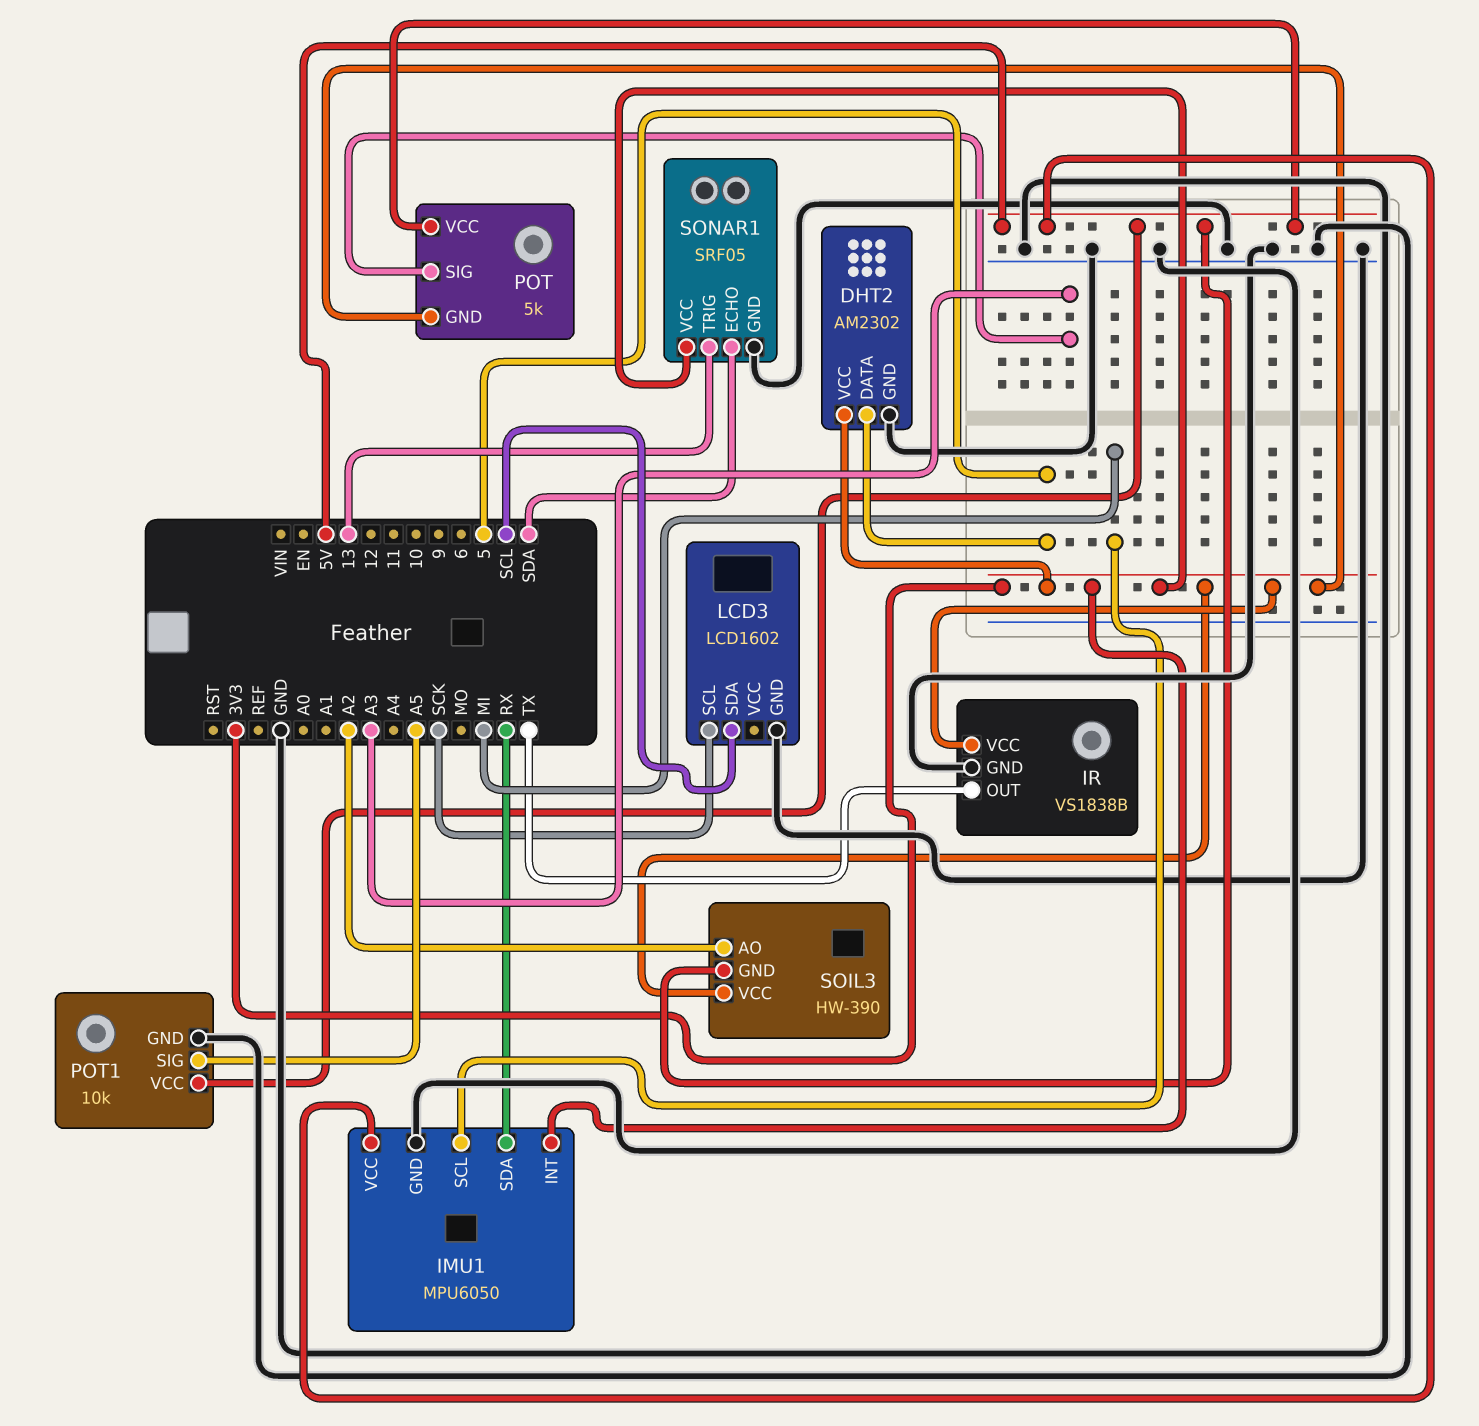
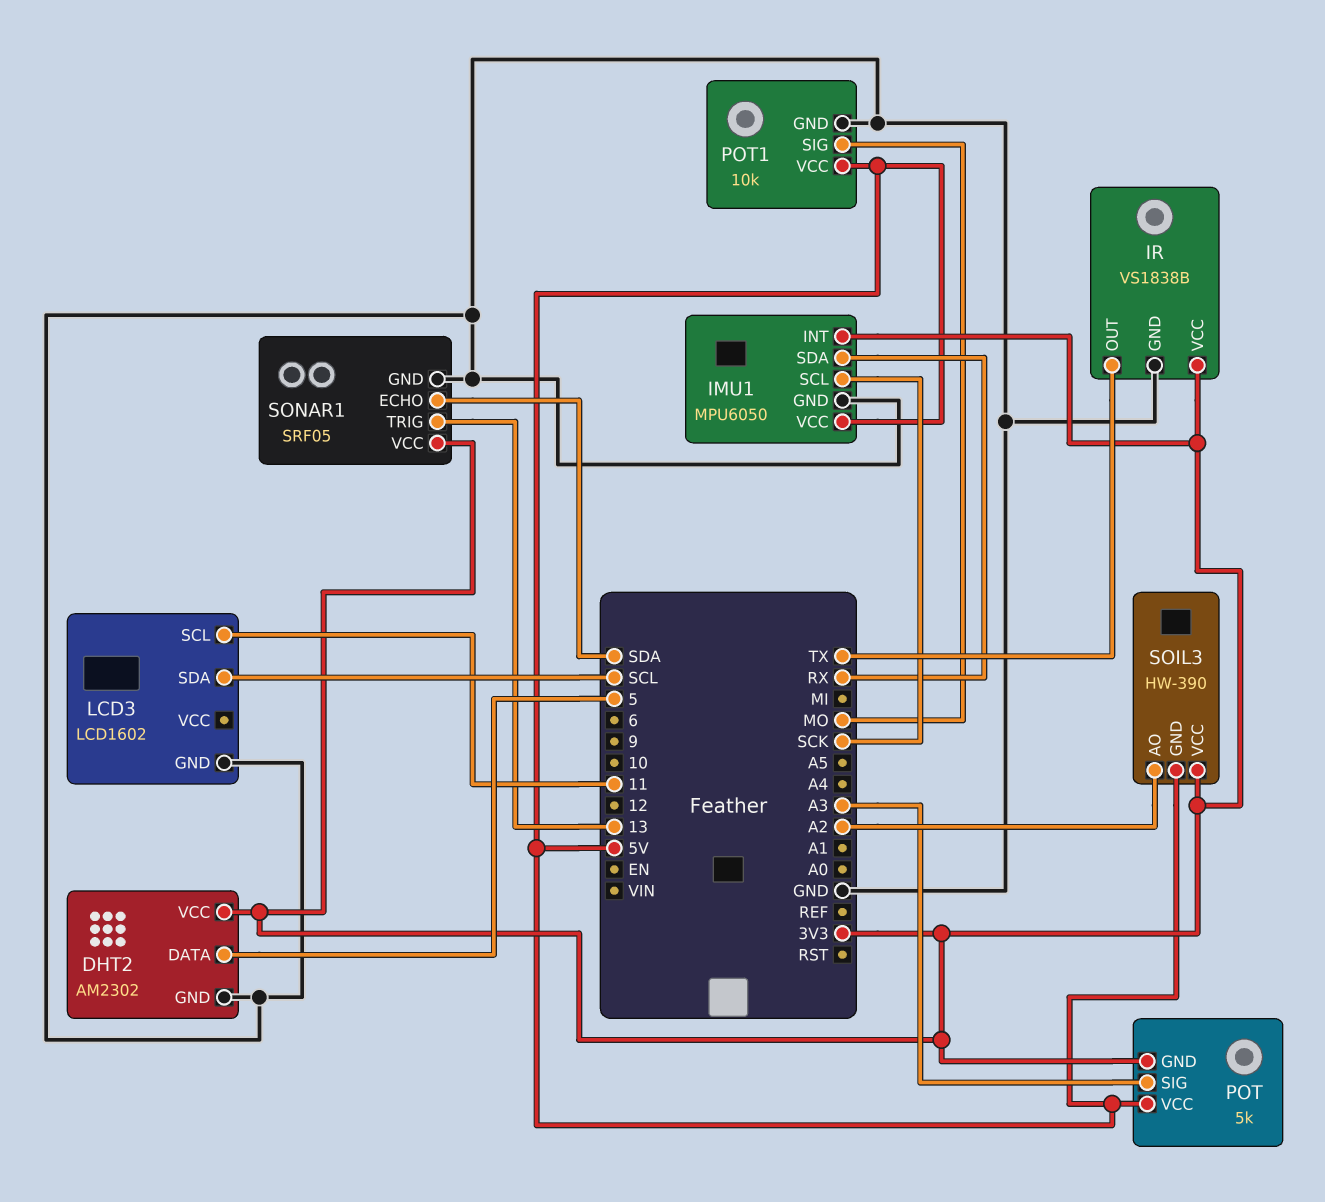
IMU1 pin SCL: MI -> SCK
LCD3 pin SCL: SCK -> 11
POT1 pin SIG: A5 -> MO

